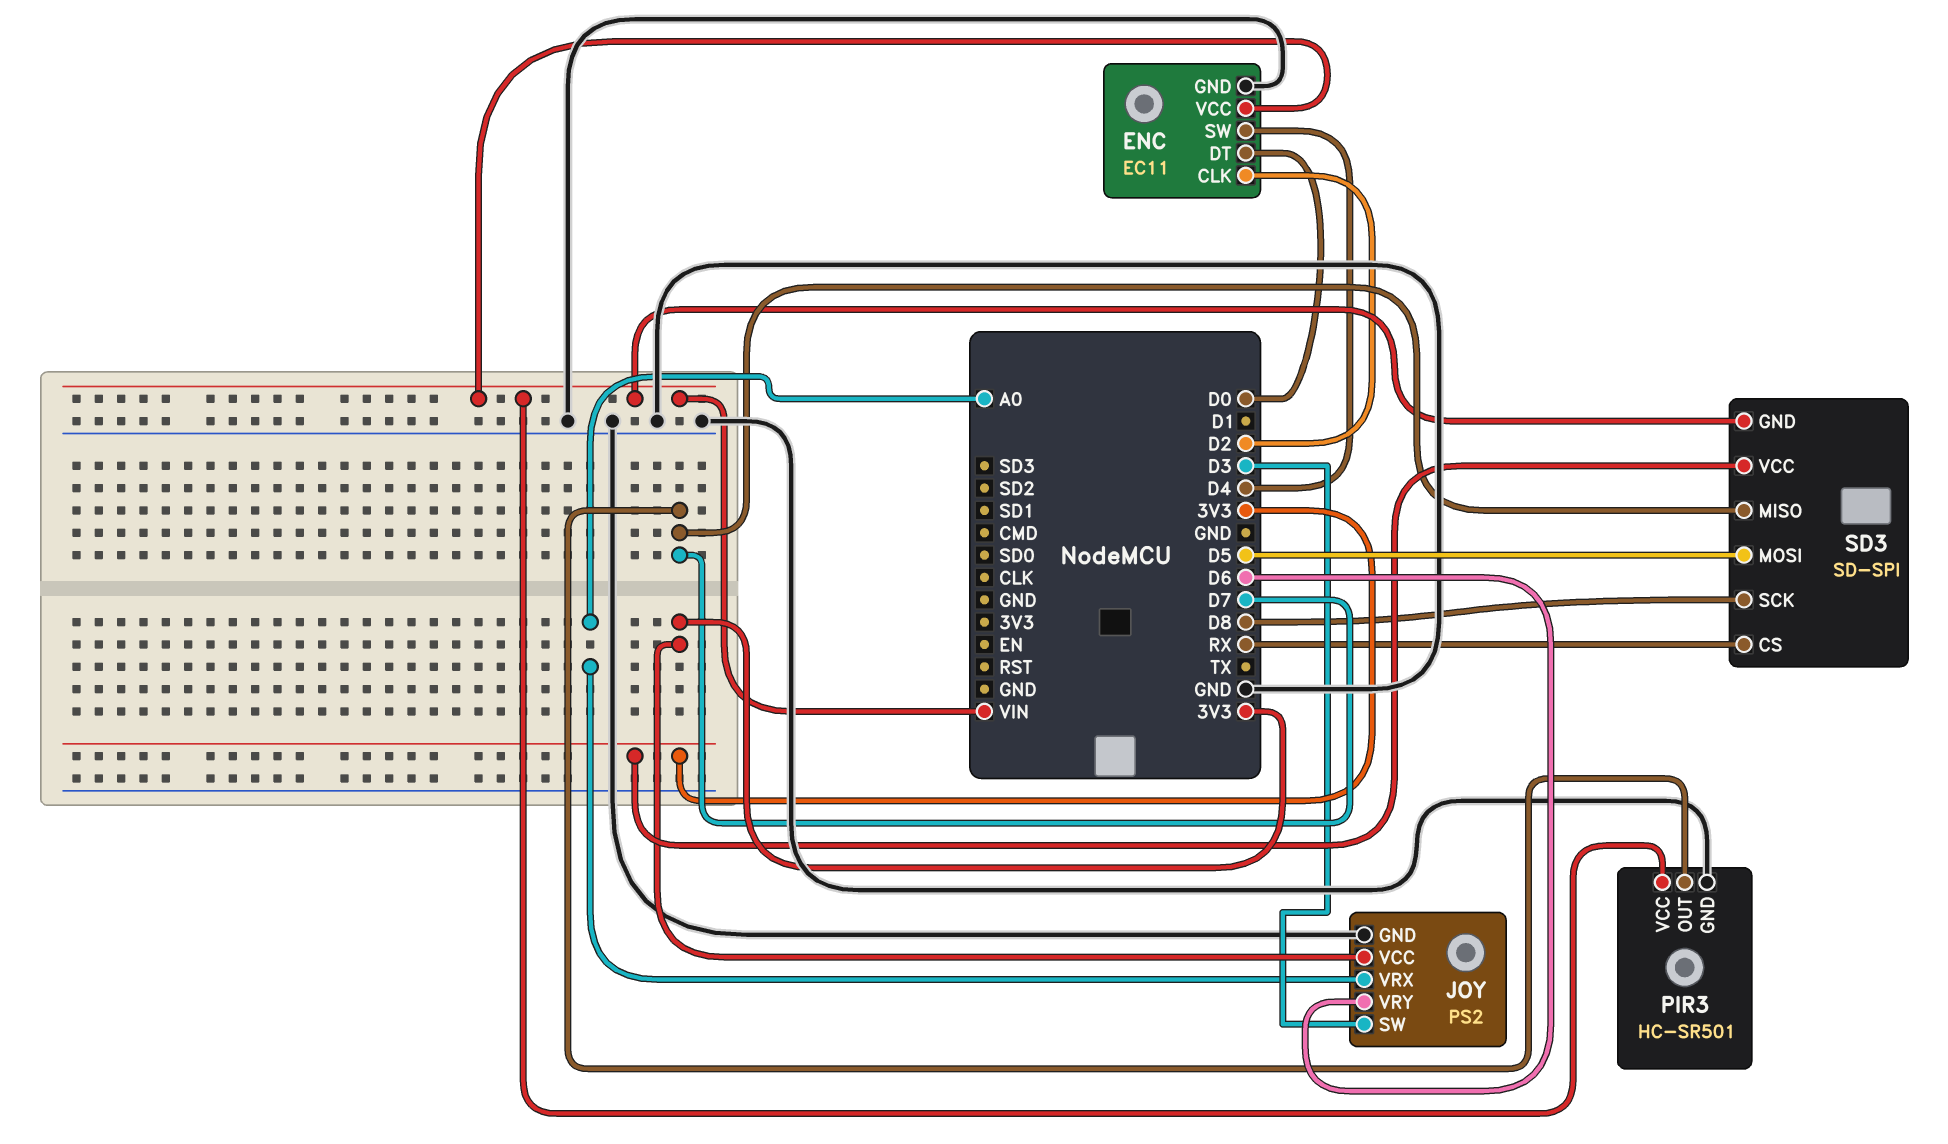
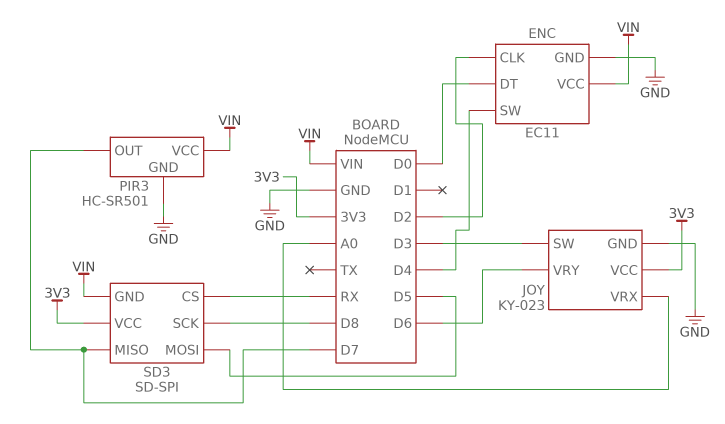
JOY: PS2 -> KY-023

